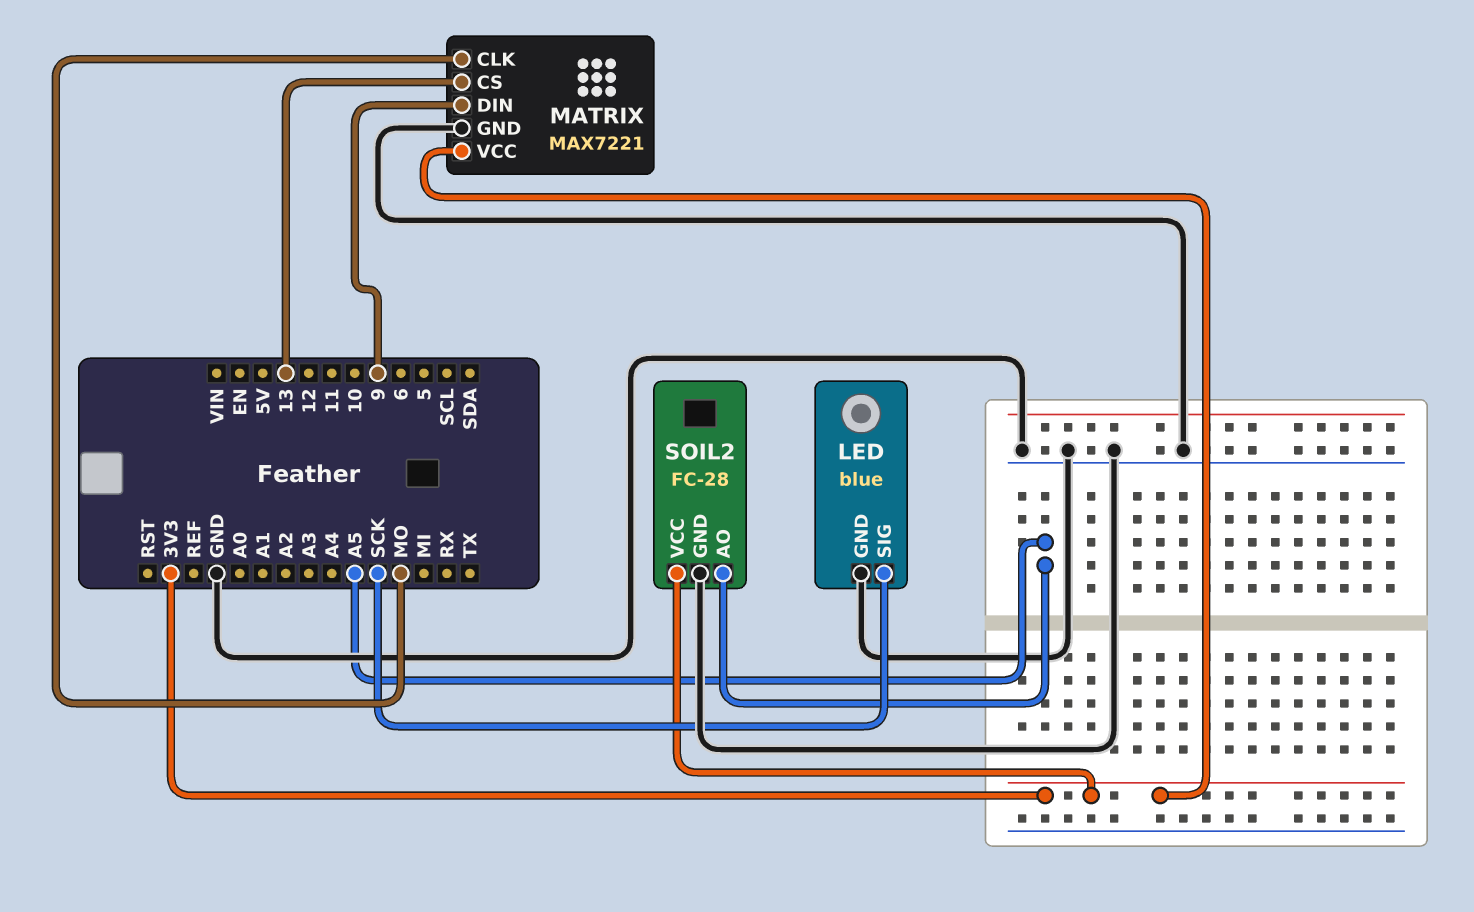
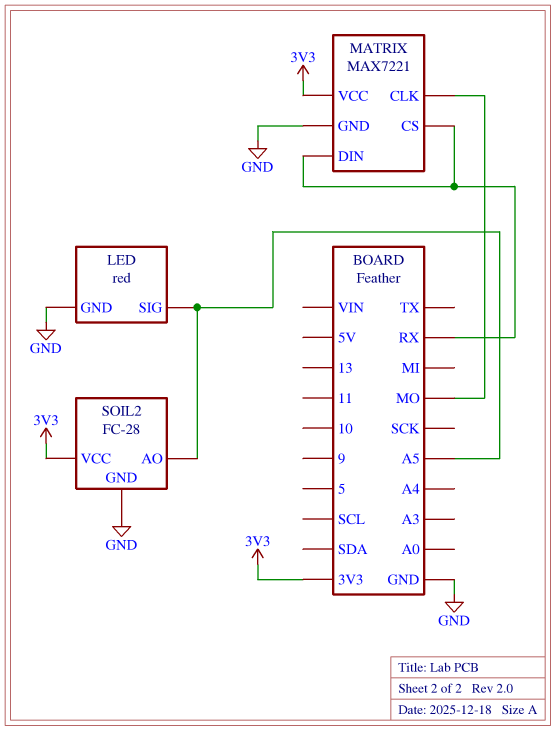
LED: blue -> red
LED pin SIG: SCK -> A5
MATRIX pin CS: 13 -> RX
MATRIX pin DIN: 9 -> RX

